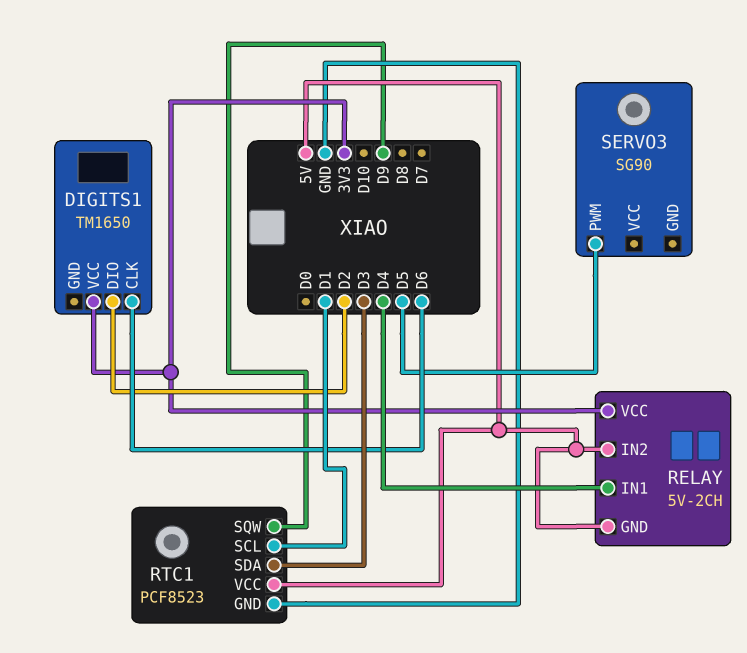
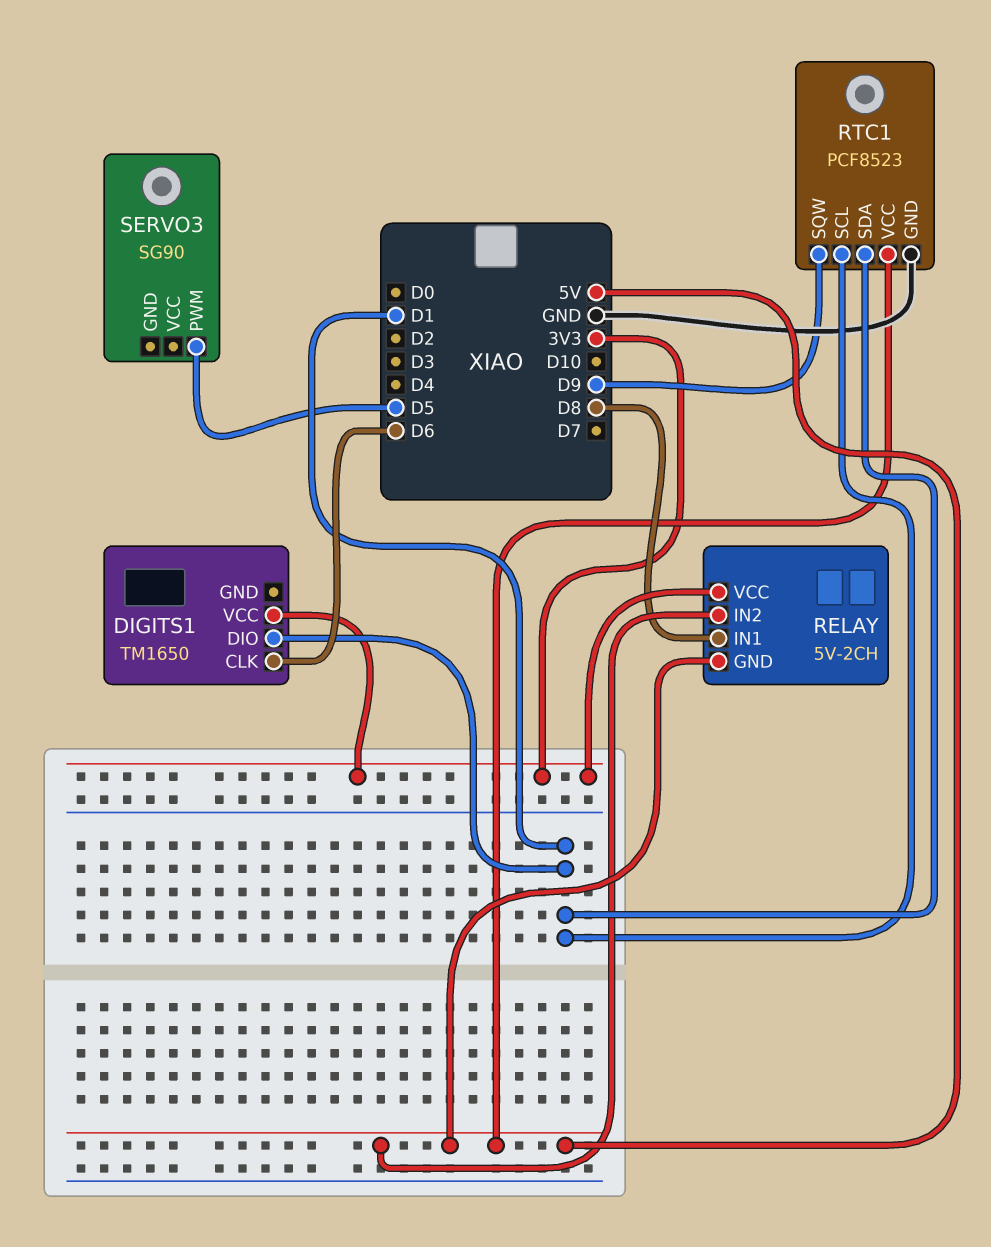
DIGITS1 pin DIO: D2 -> D1
RELAY pin IN1: D4 -> D8
RTC1 pin SDA: D3 -> D1

